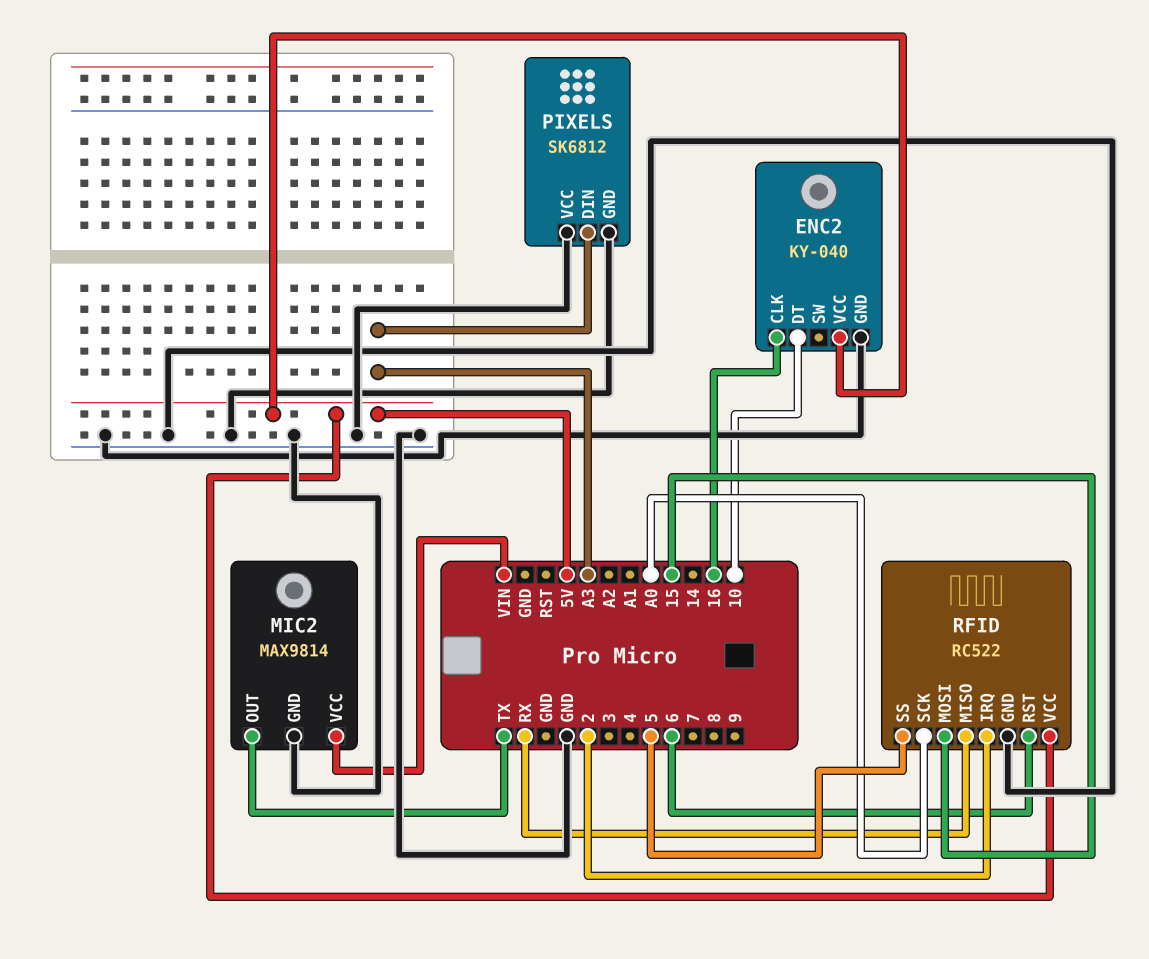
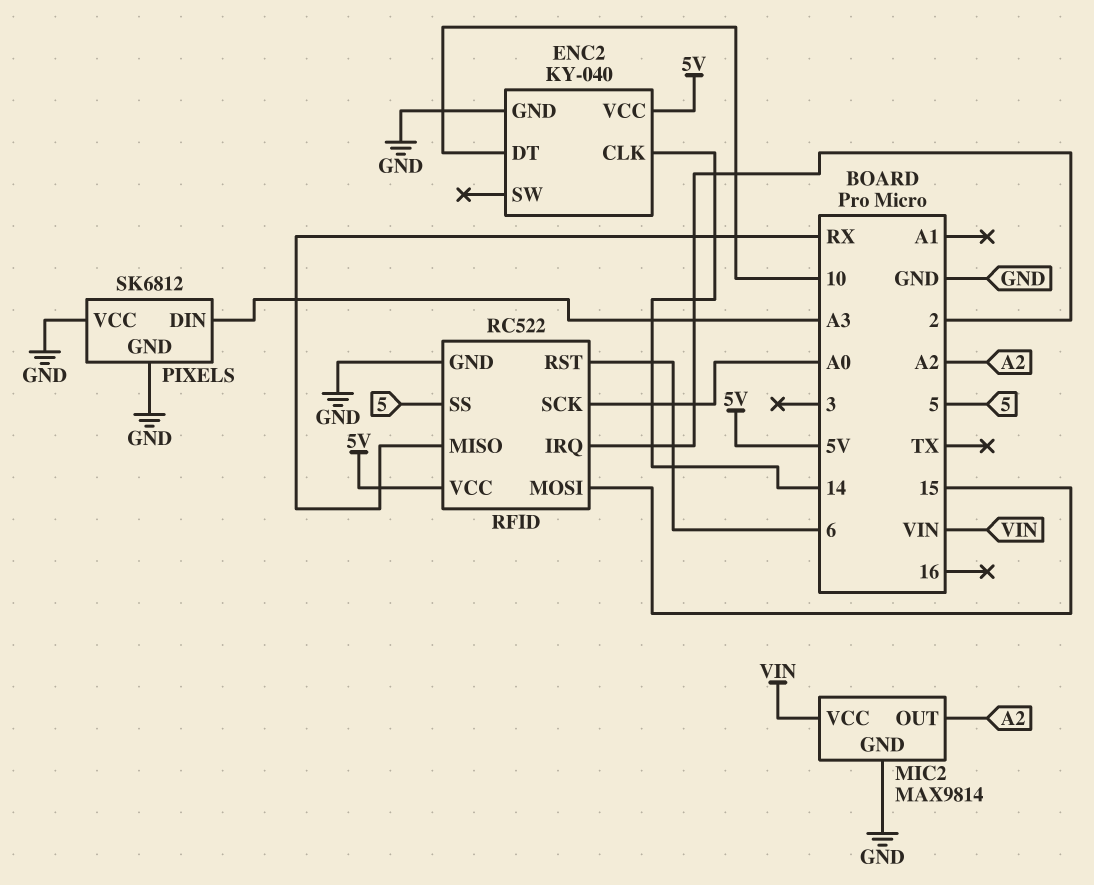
ENC2 pin CLK: 16 -> 14
MIC2 pin OUT: TX -> A2

